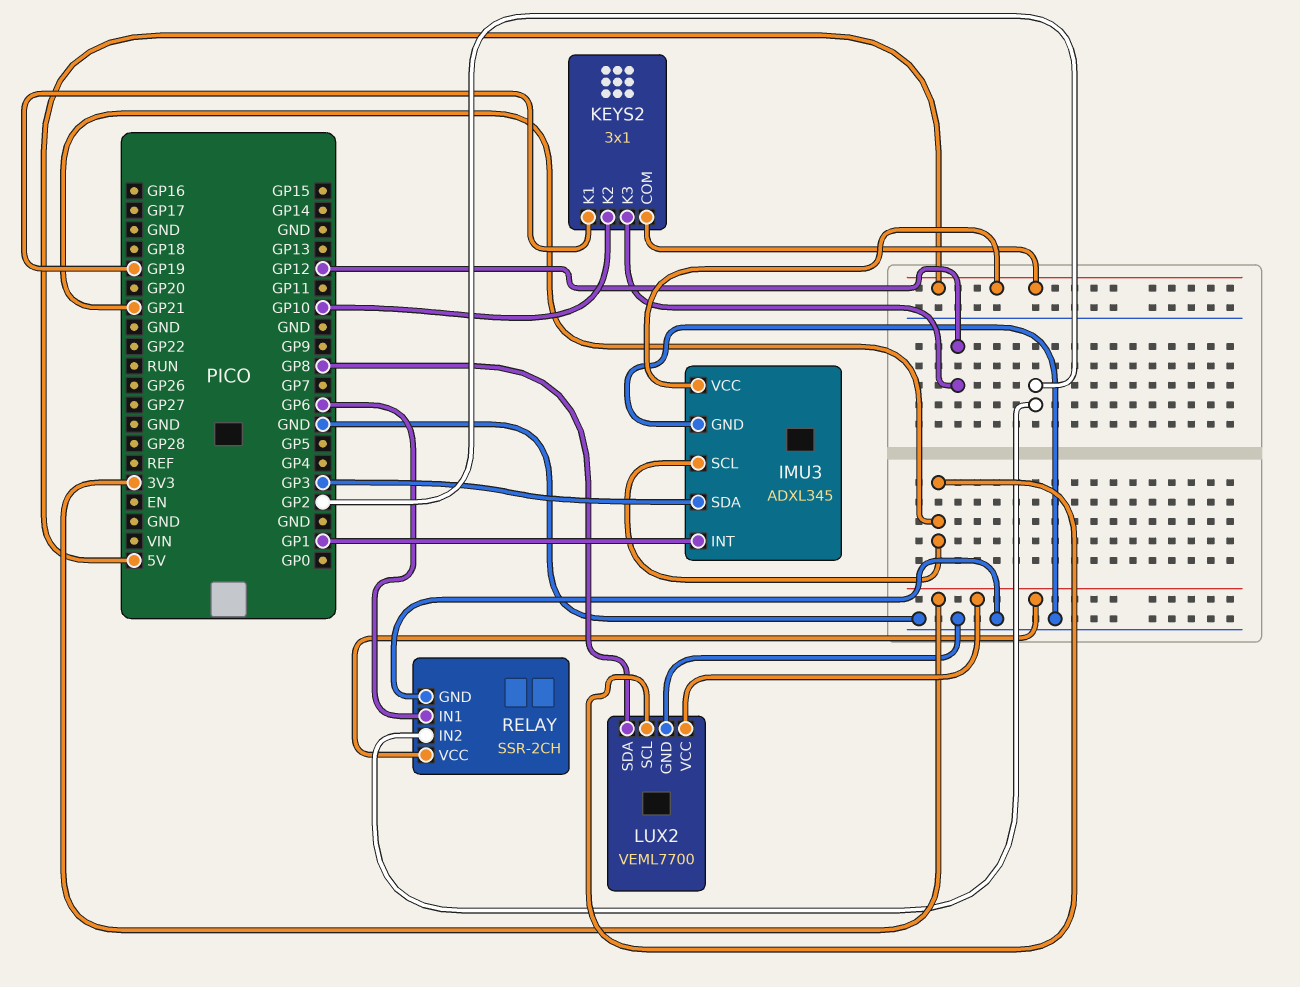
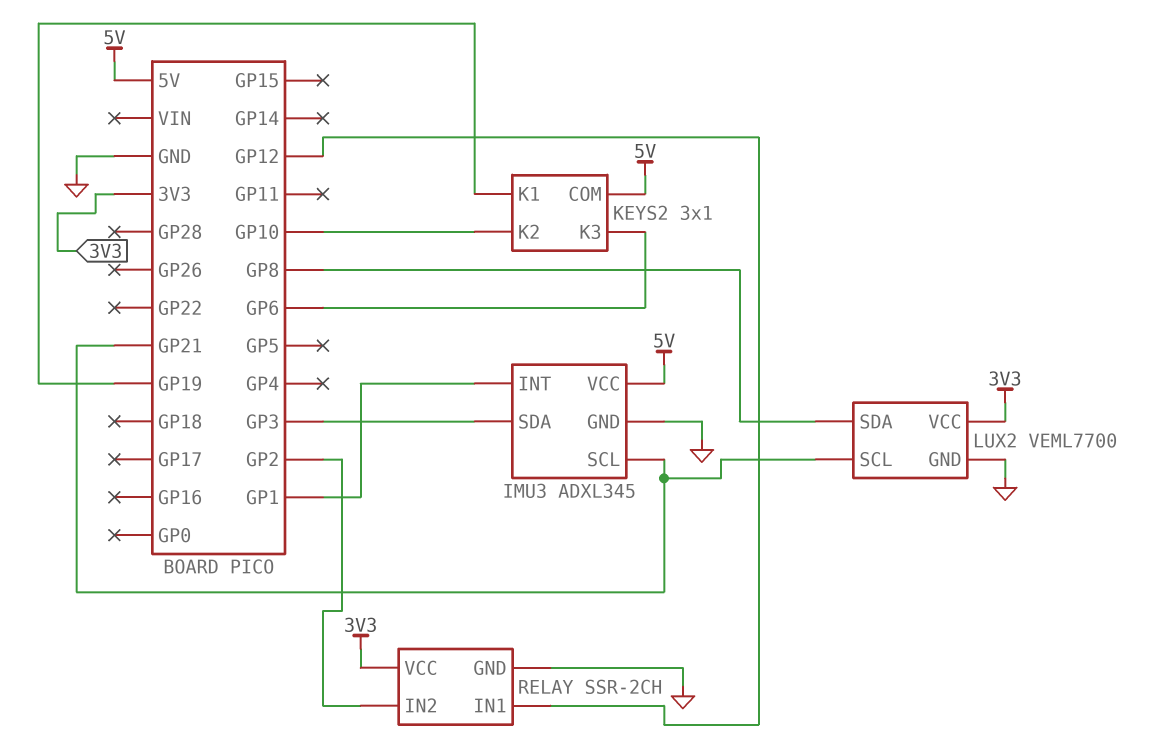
KEYS2 pin K3: GP12 -> GP6
RELAY pin IN1: GP6 -> GP12

